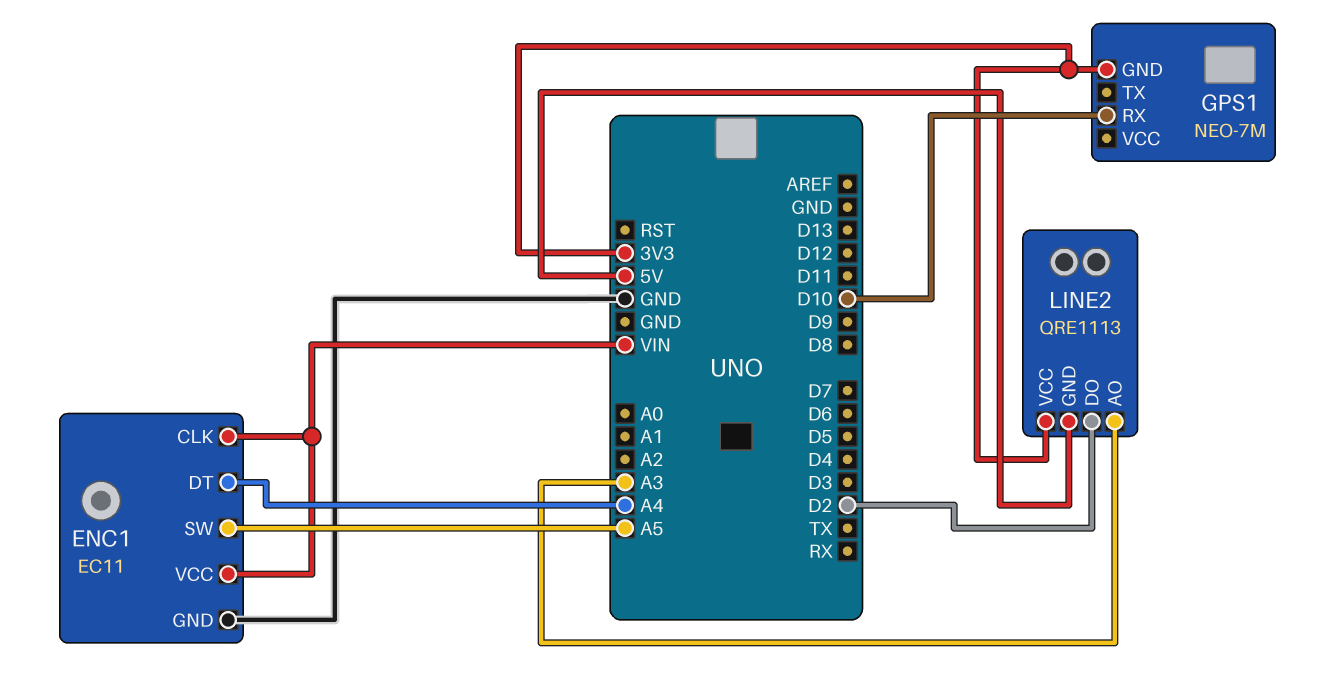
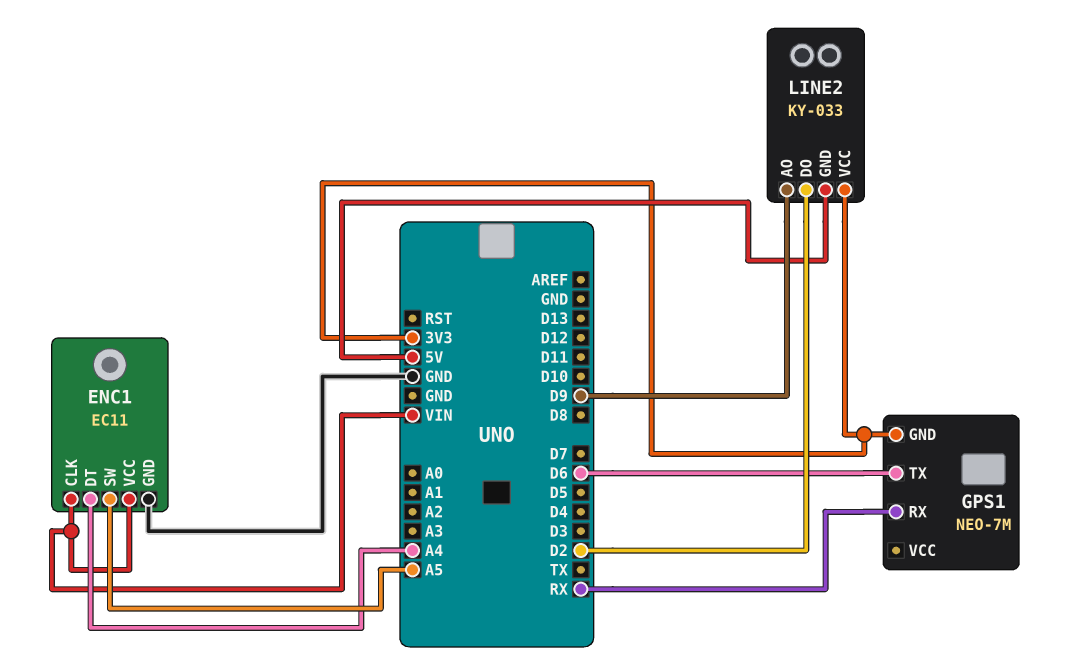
GPS1 pin RX: D10 -> RX
GPS1 pin TX: none -> D6
LINE2: QRE1113 -> KY-033
LINE2 pin AO: A3 -> D9

